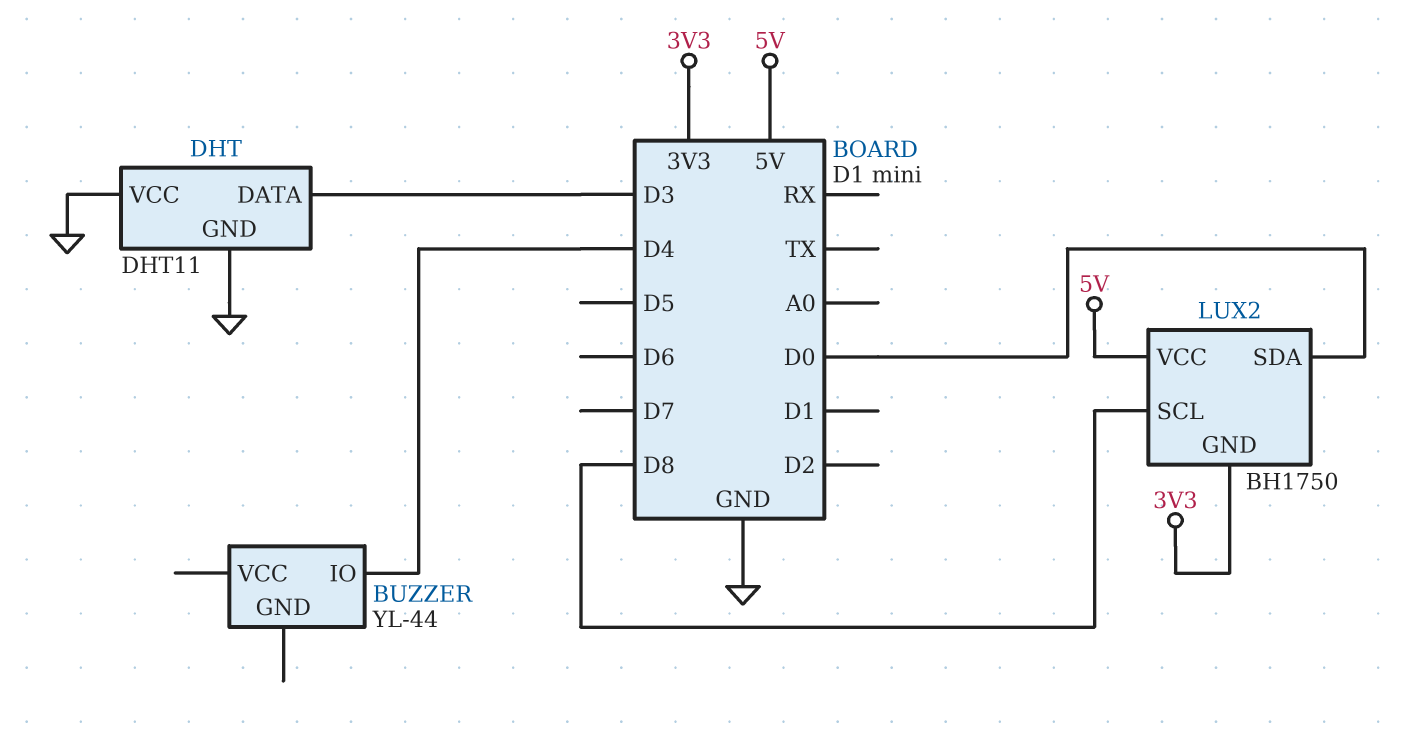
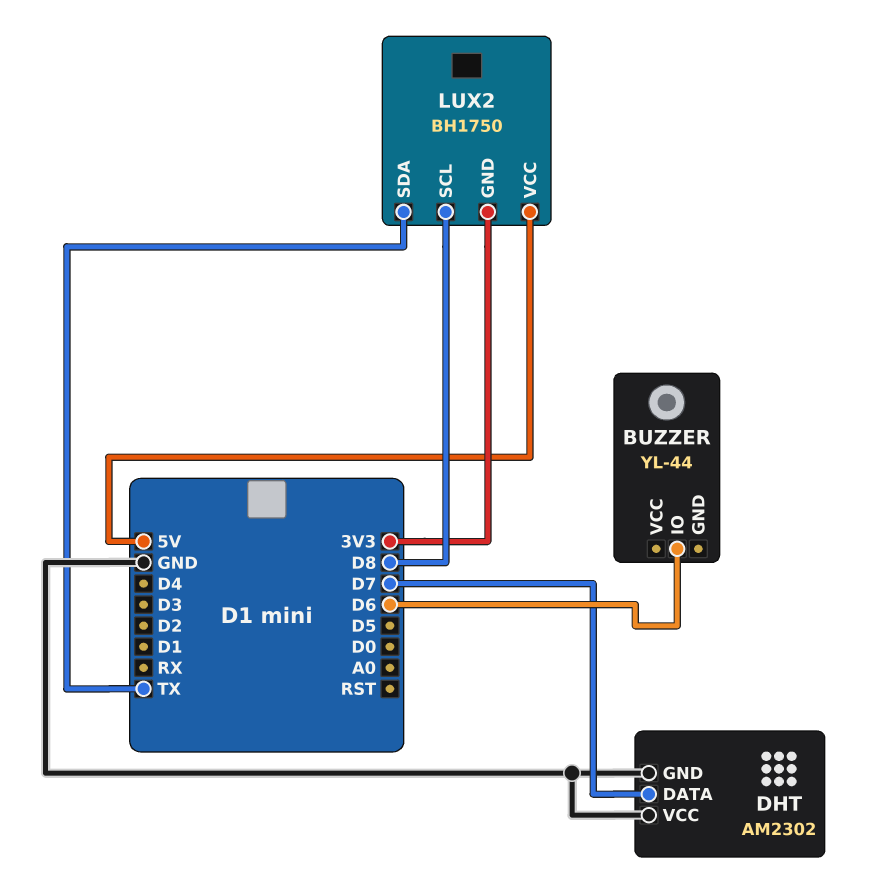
BUZZER pin IO: D4 -> D6
DHT: DHT11 -> AM2302
DHT pin DATA: D3 -> D7
LUX2 pin SDA: D0 -> TX

